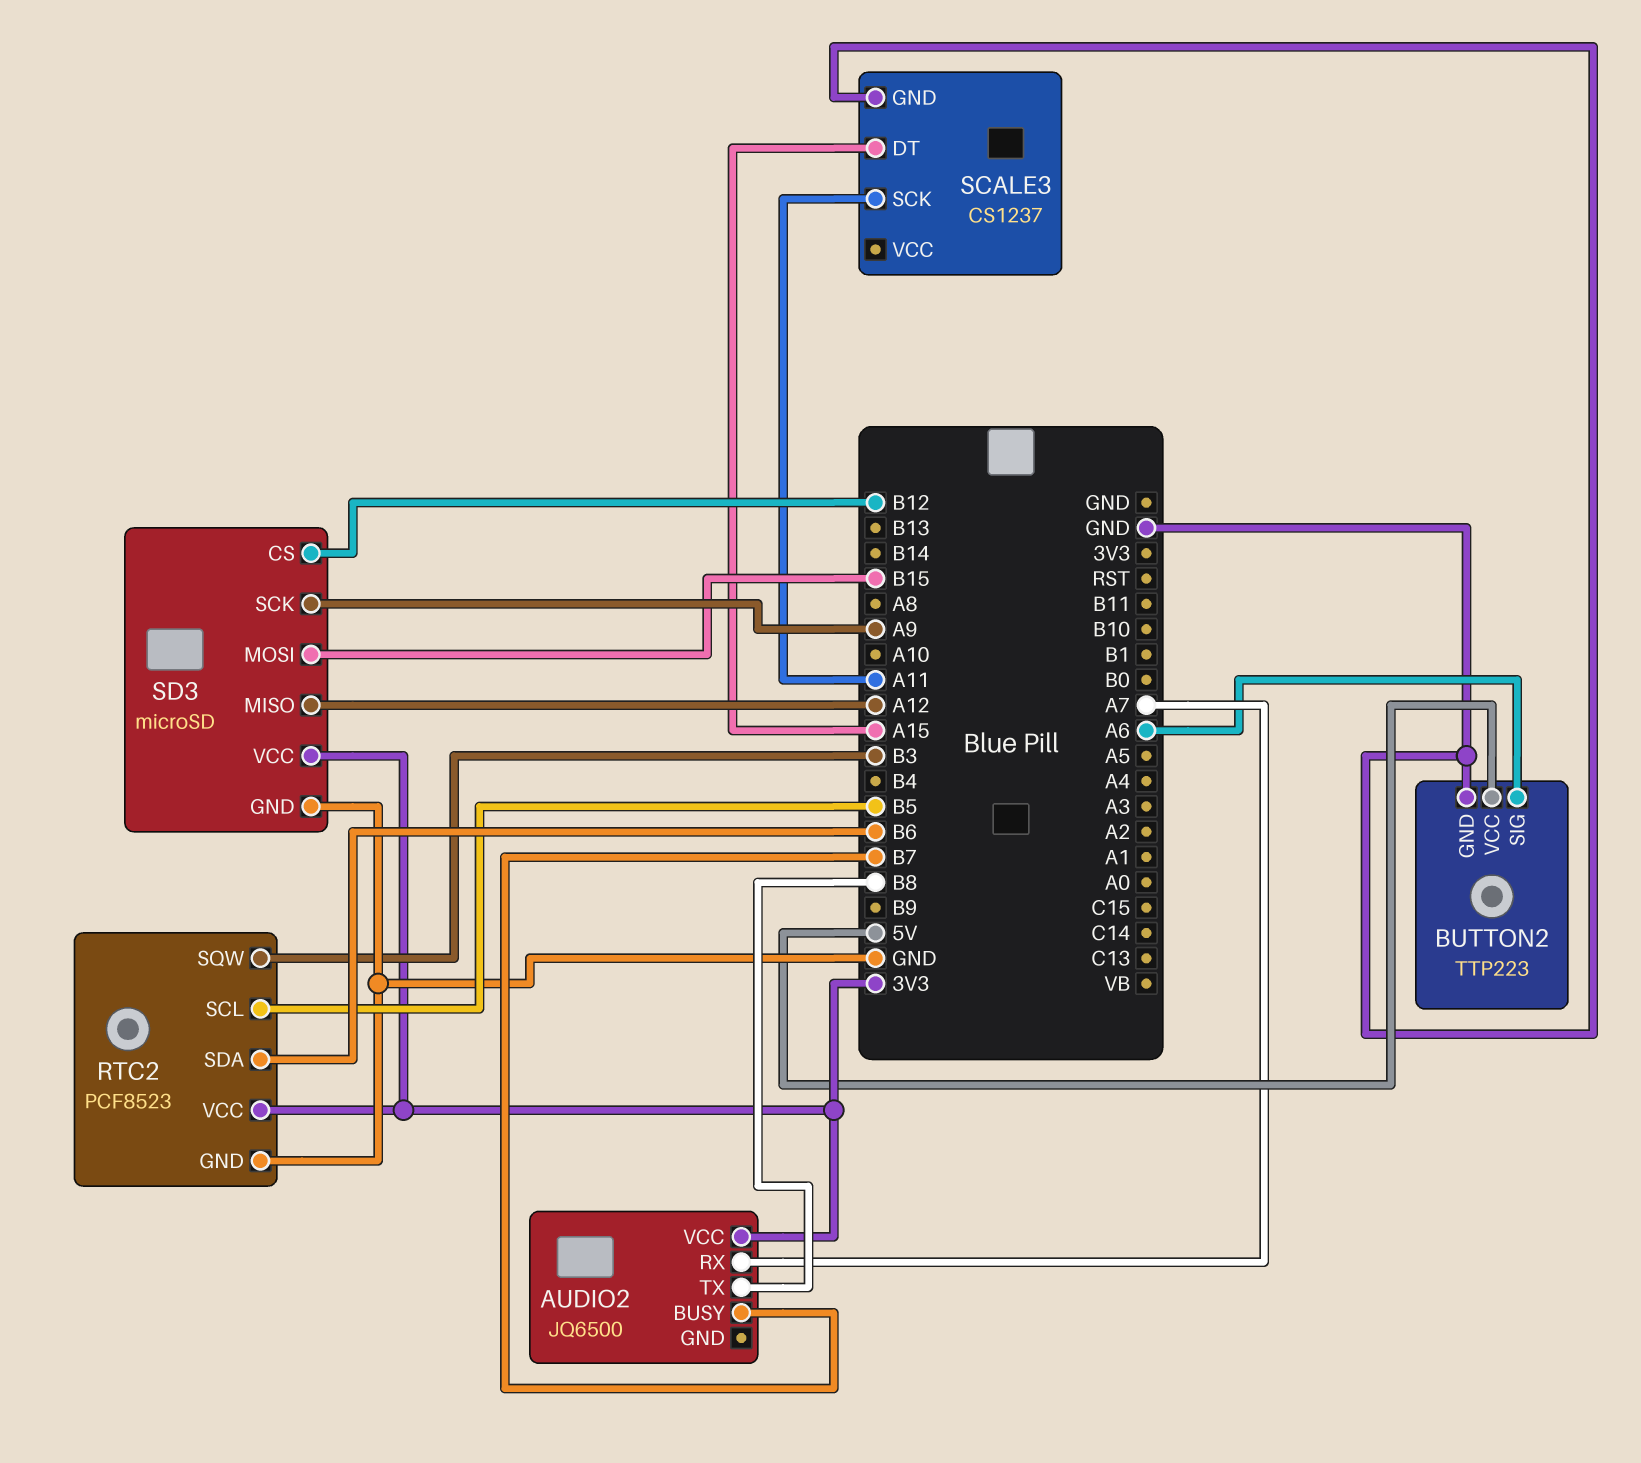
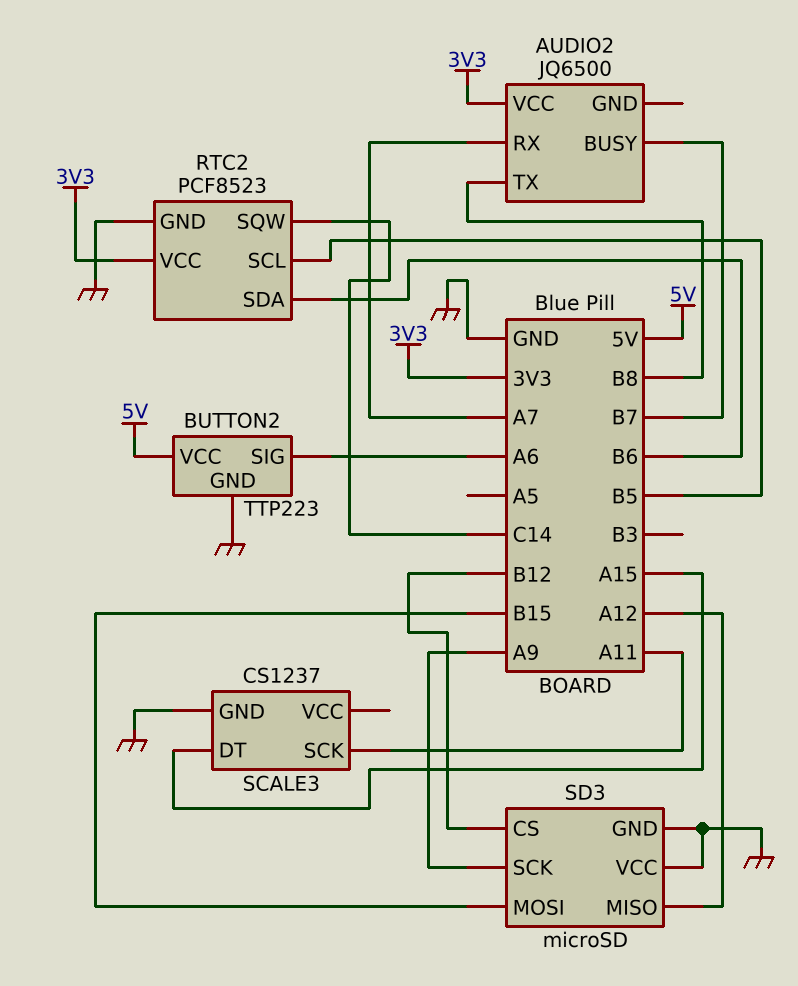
RTC2 pin SQW: B3 -> C14
SD3 pin VCC: 3V3 -> GND

